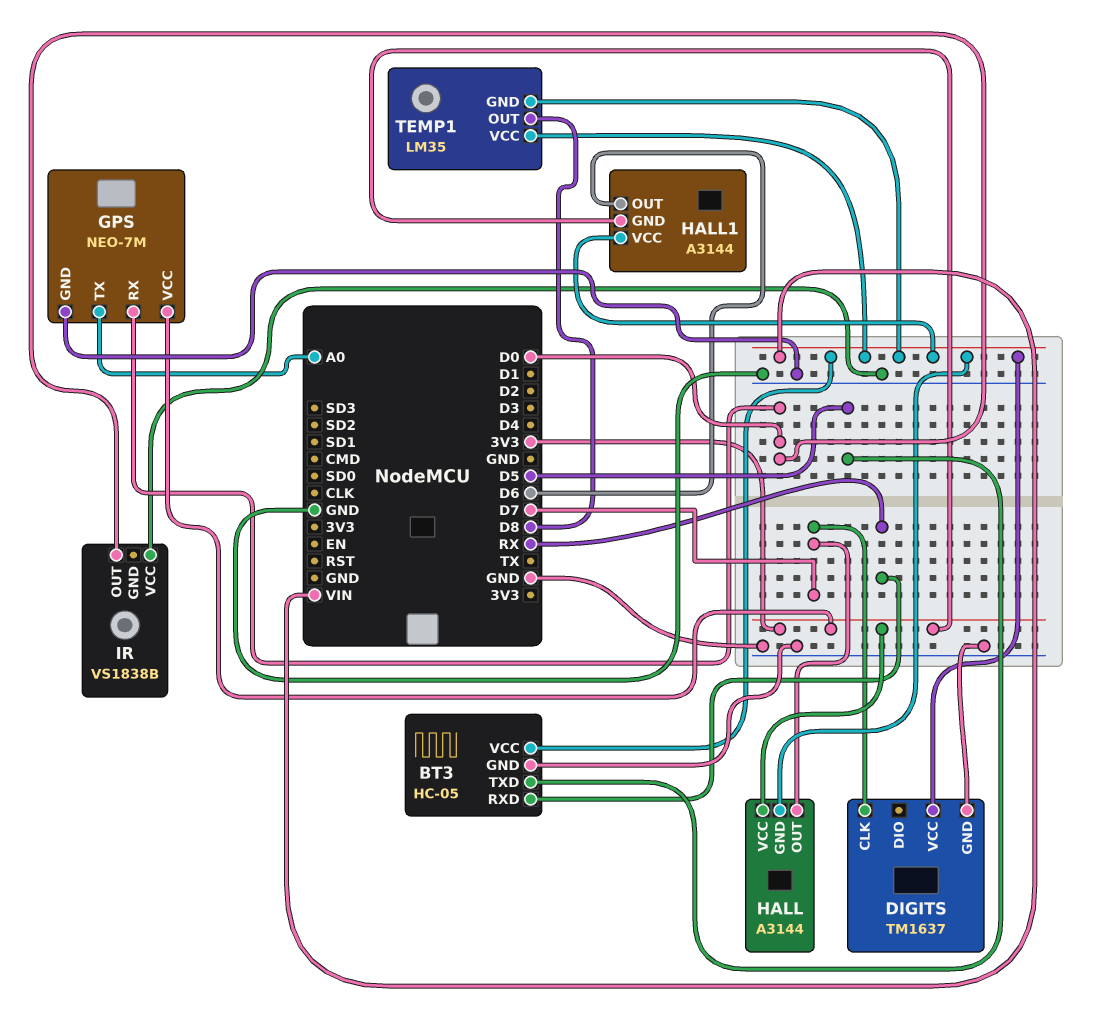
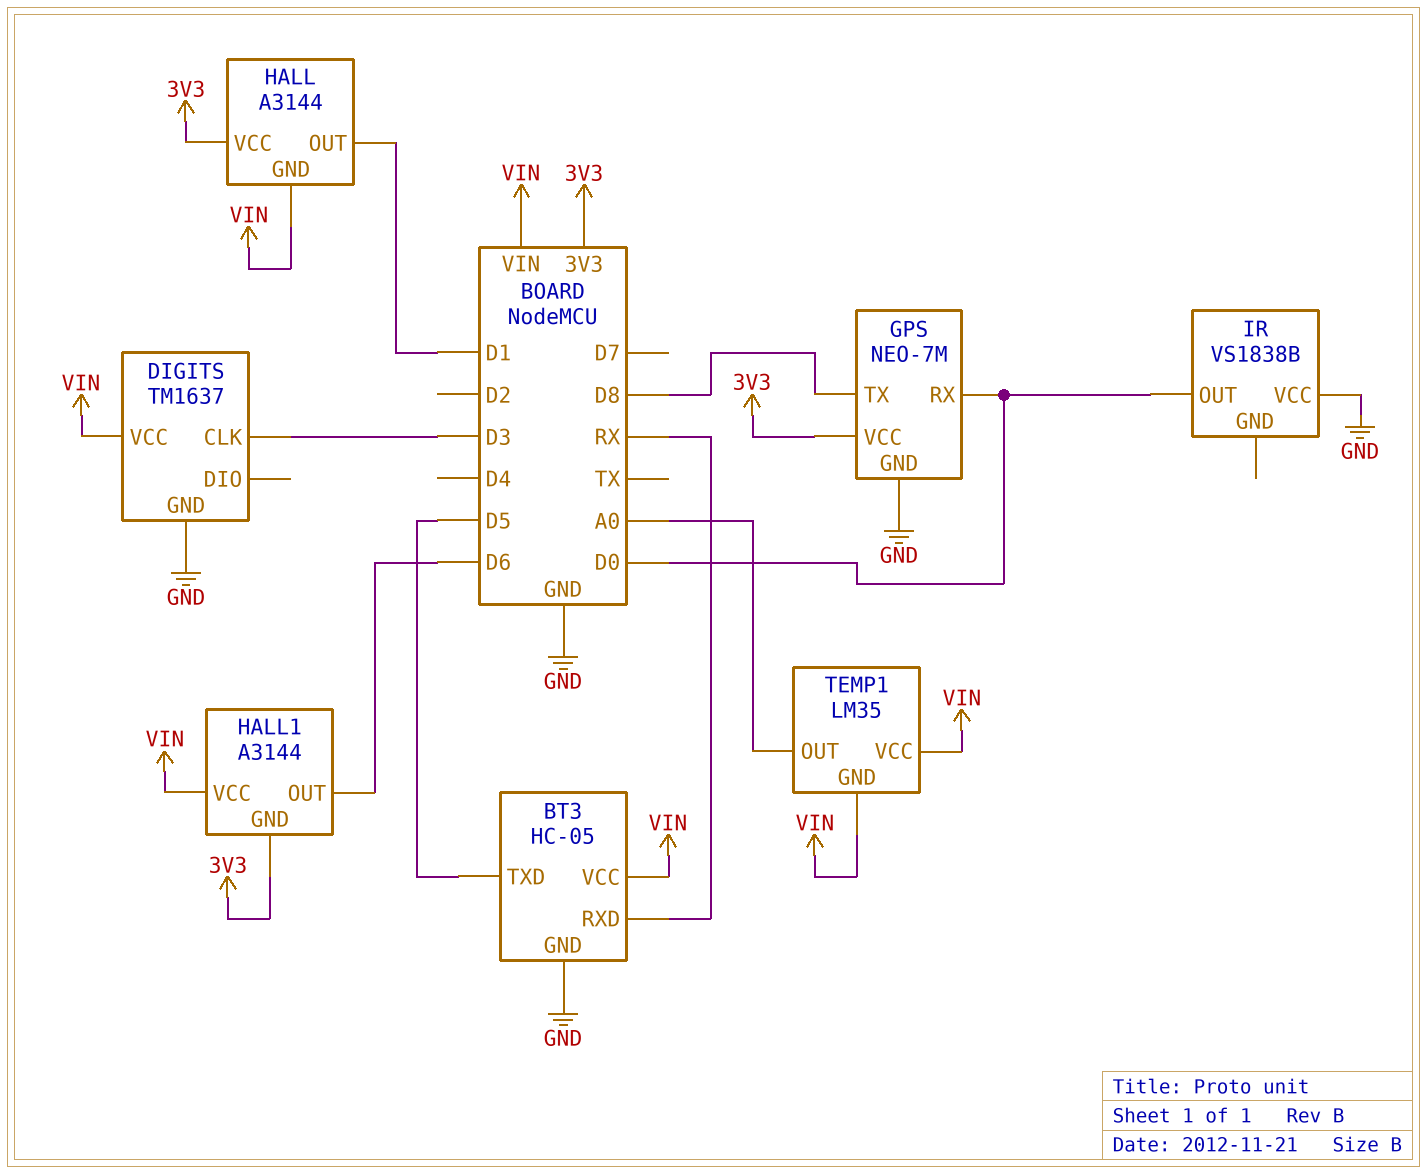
DIGITS pin CLK: D7 -> D3
GPS pin TX: A0 -> D8
HALL pin OUT: D7 -> D1
TEMP1 pin OUT: D8 -> A0

